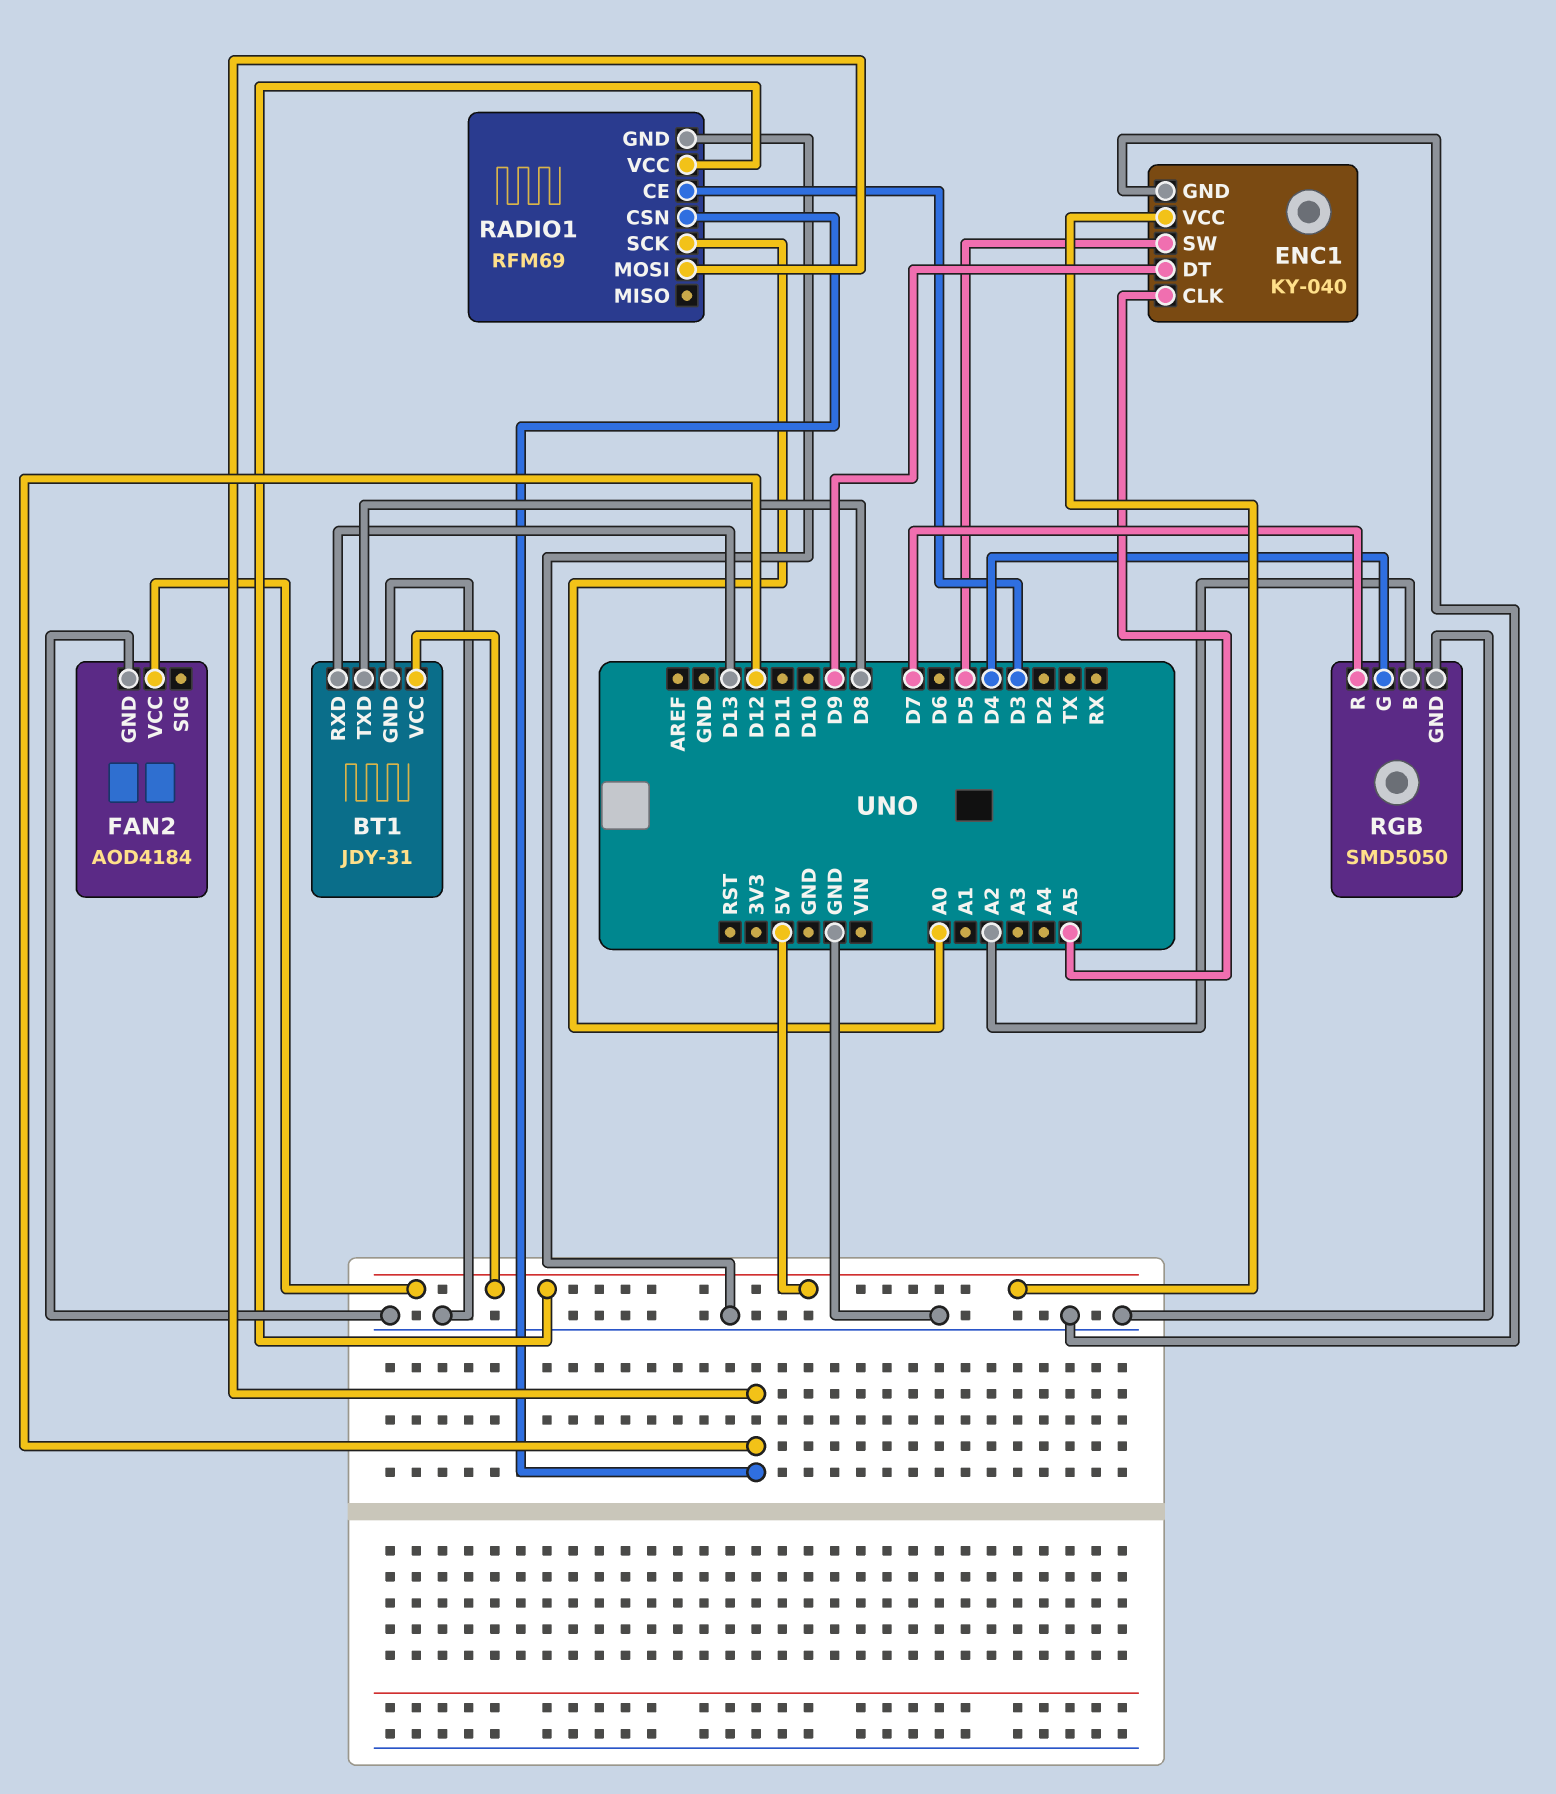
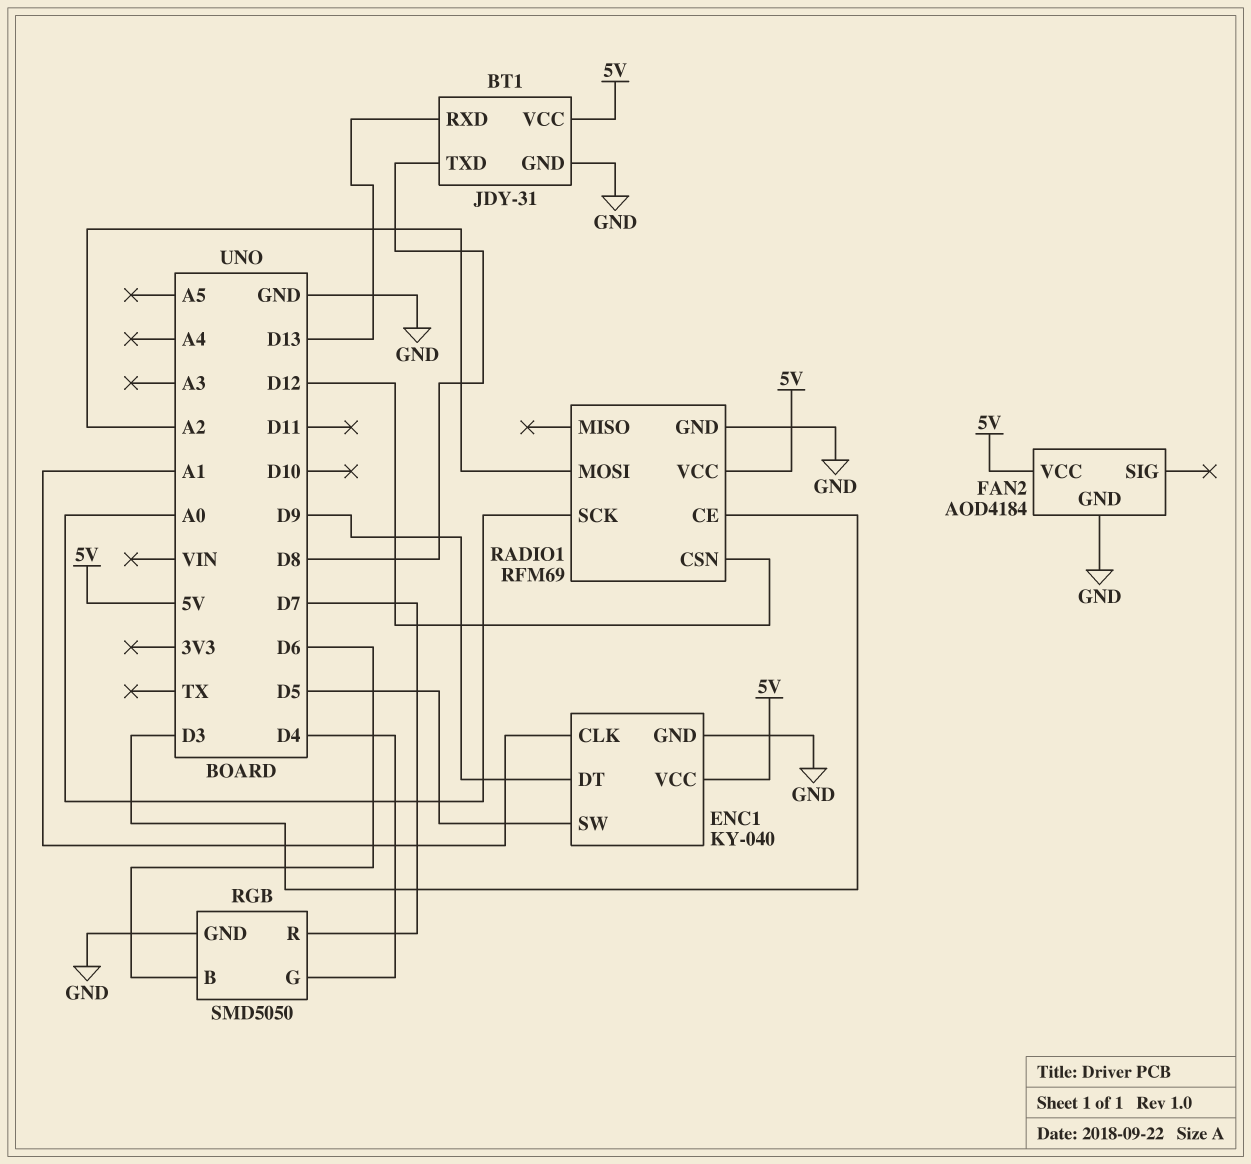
ENC1 pin CLK: A5 -> A1
RADIO1 pin MOSI: D12 -> A2
RGB pin B: A2 -> D6

